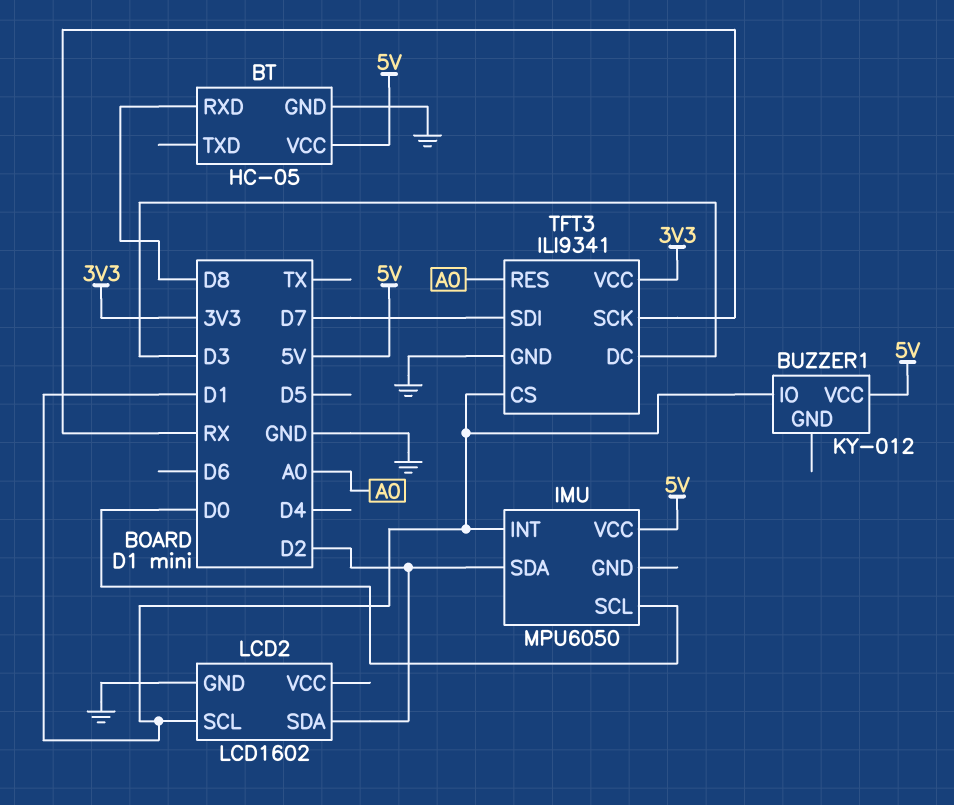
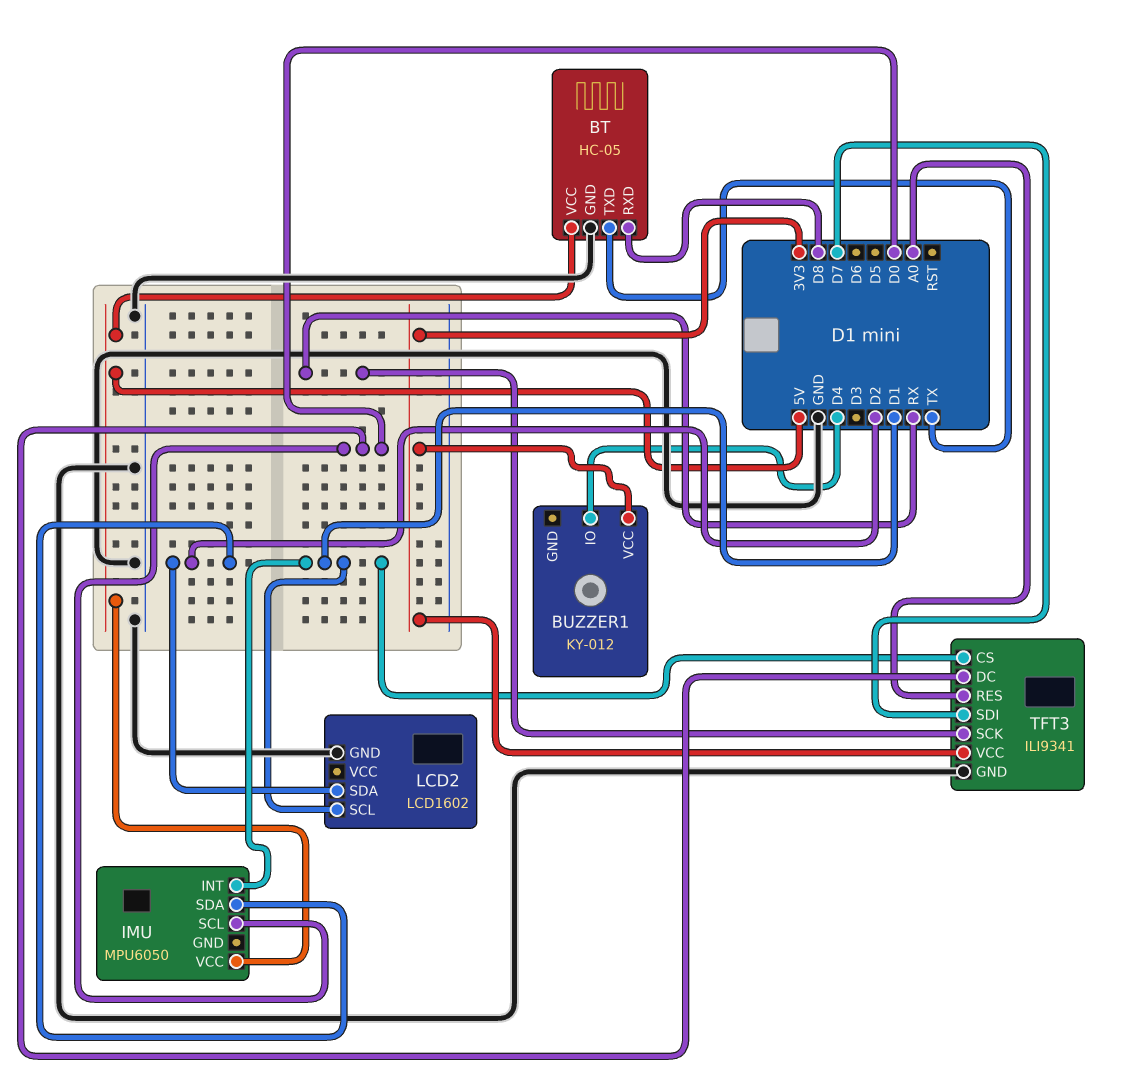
BT pin TXD: none -> TX
BUZZER1 pin IO: D1 -> D4
BUZZER1 pin VCC: 5V -> 3V3
TFT3 pin DC: D3 -> D0

